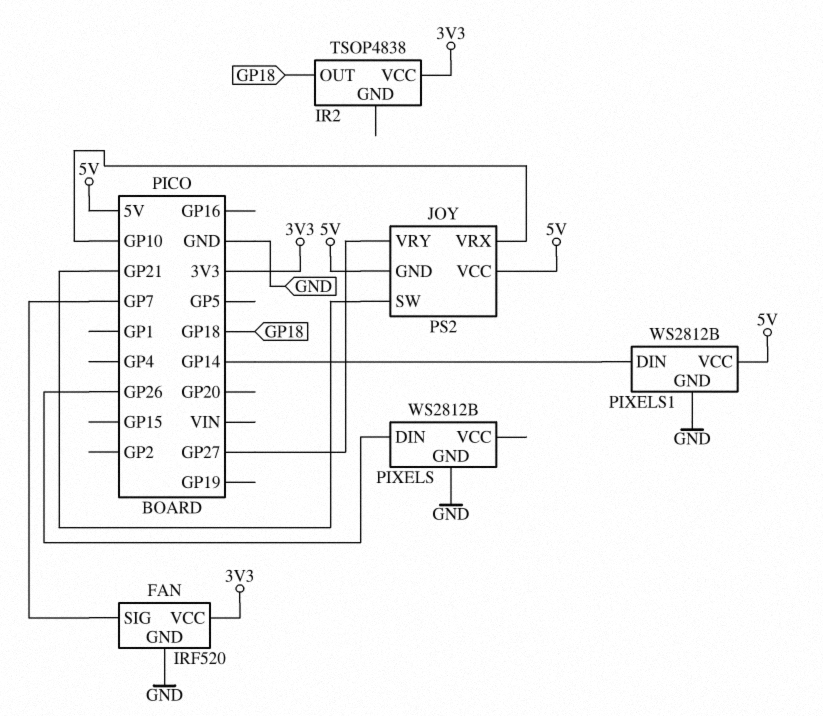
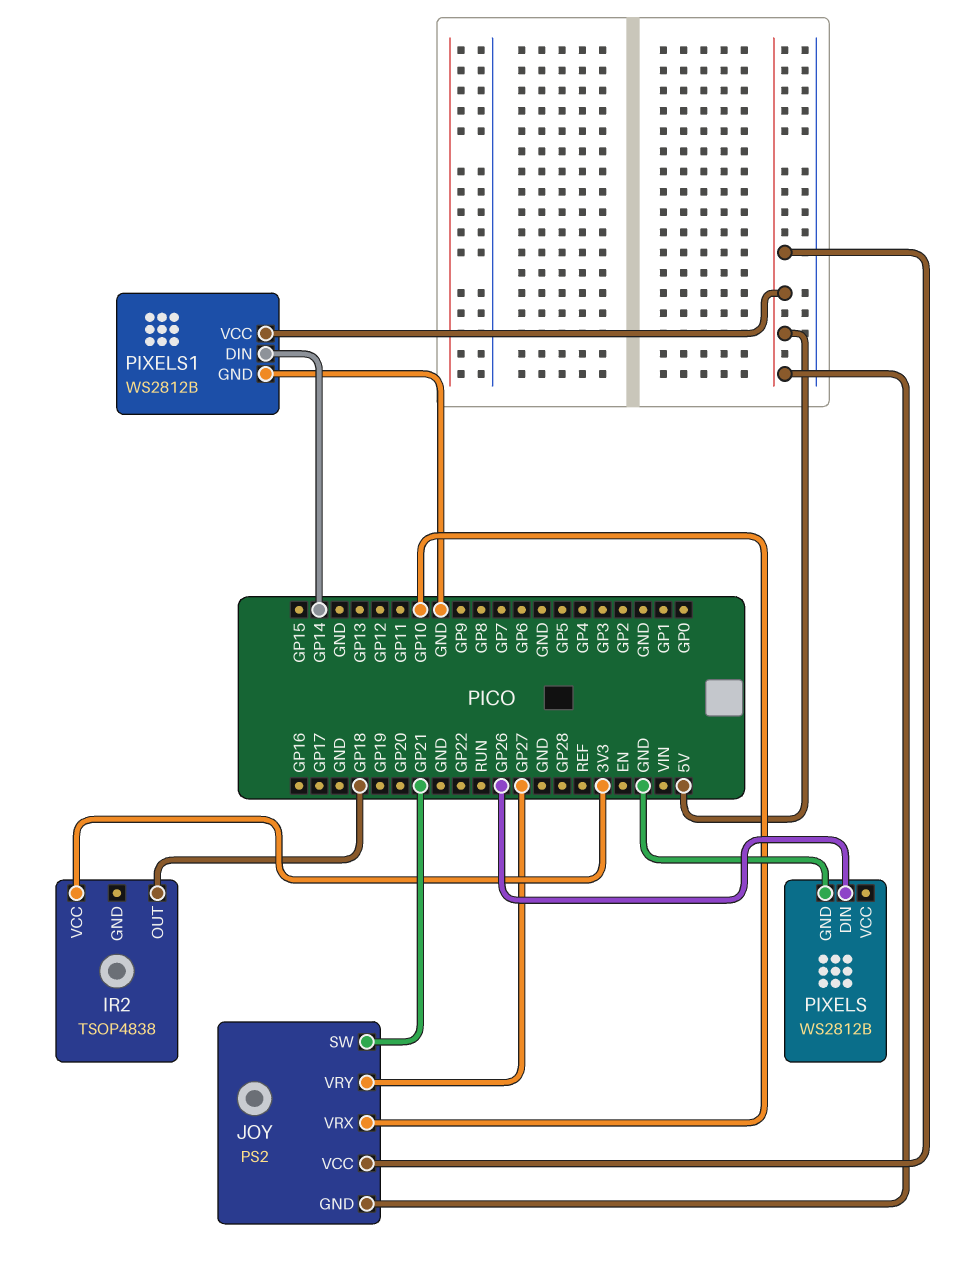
FAN: IRF520 -> none
FAN pin GND: GND -> none
FAN pin SIG: GP7 -> none
FAN pin VCC: 3V3 -> none

